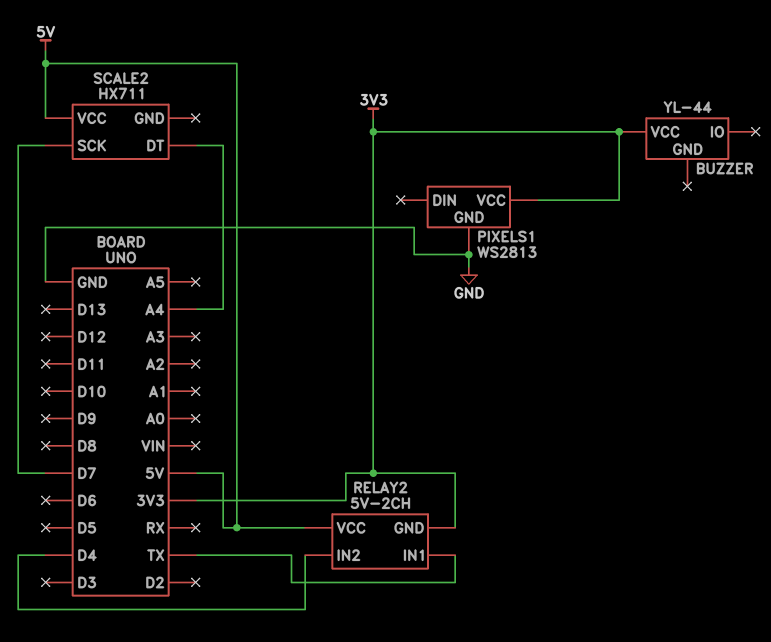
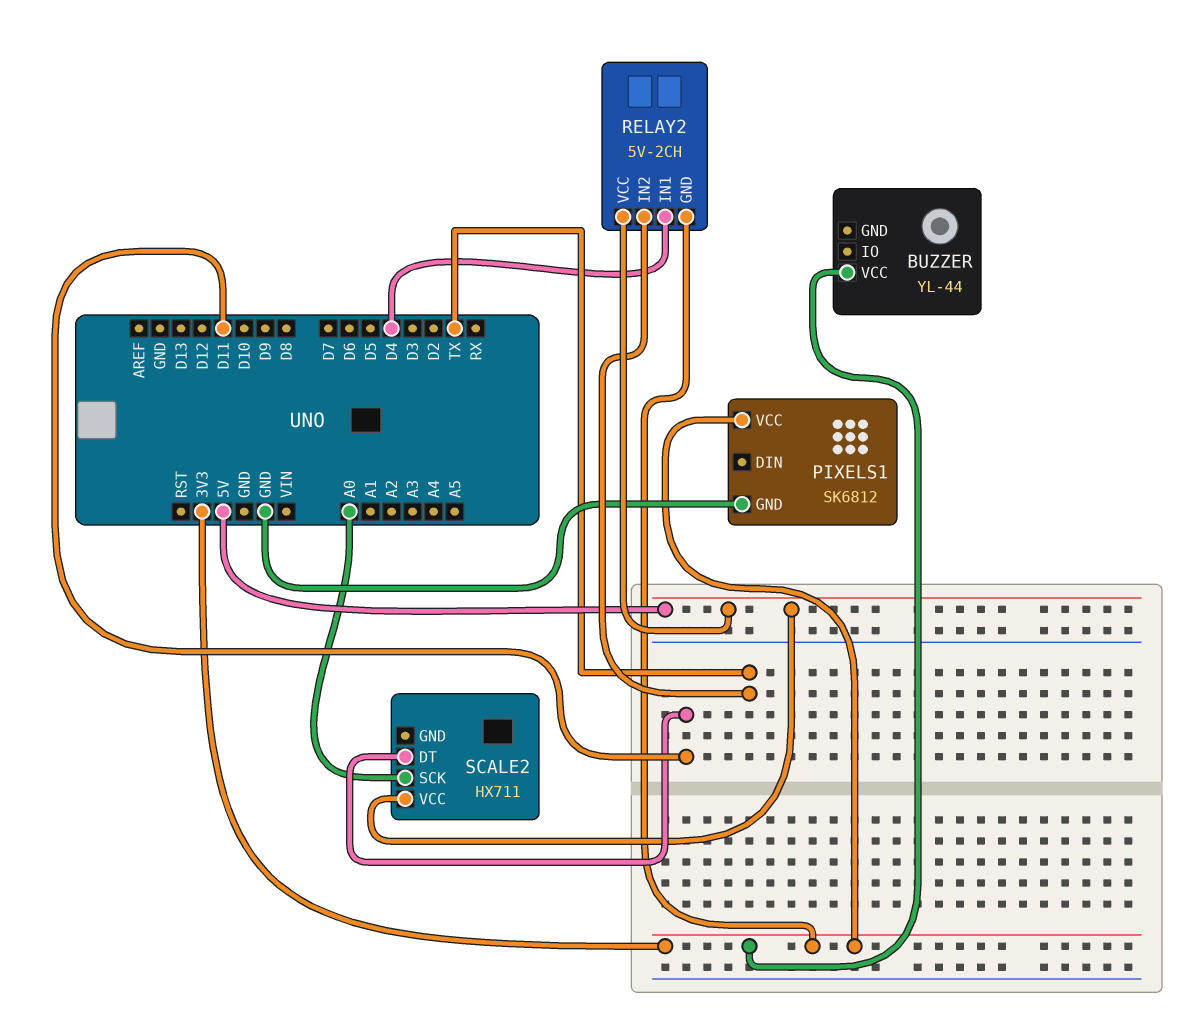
PIXELS1: WS2813 -> SK6812
RELAY2 pin IN1: TX -> D4
RELAY2 pin IN2: D4 -> TX
SCALE2 pin DT: A4 -> D11
SCALE2 pin SCK: D7 -> A0

